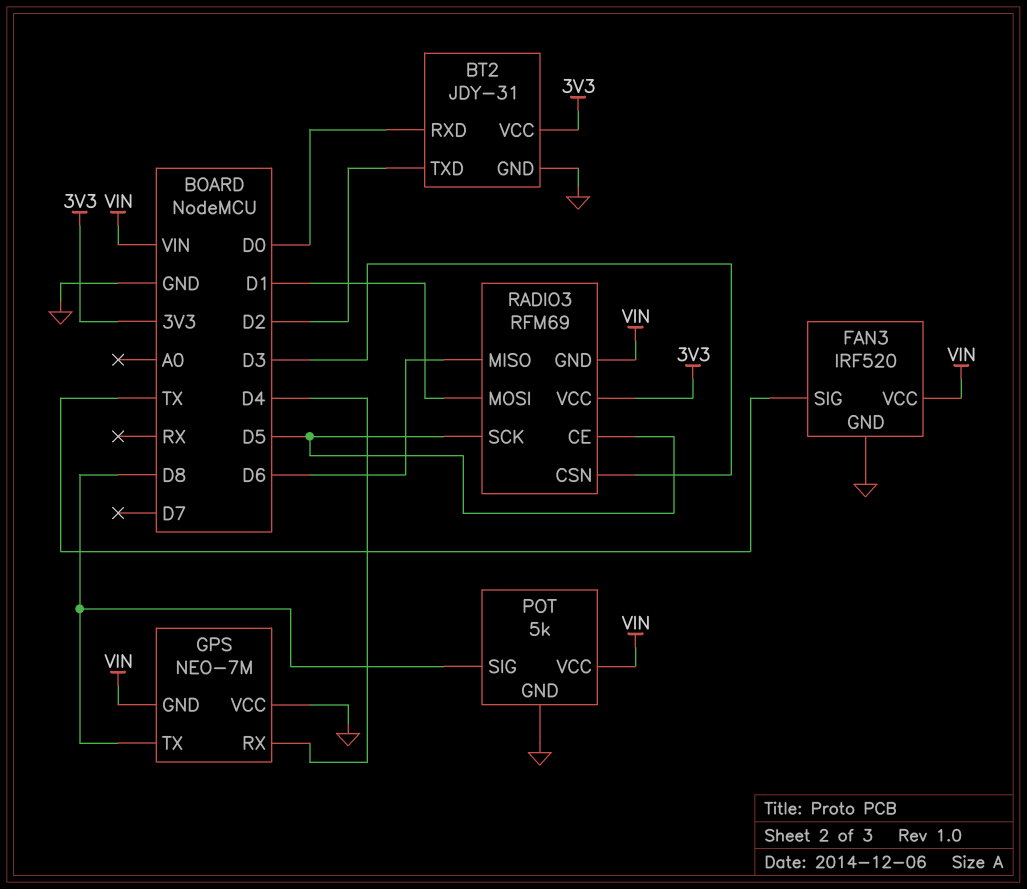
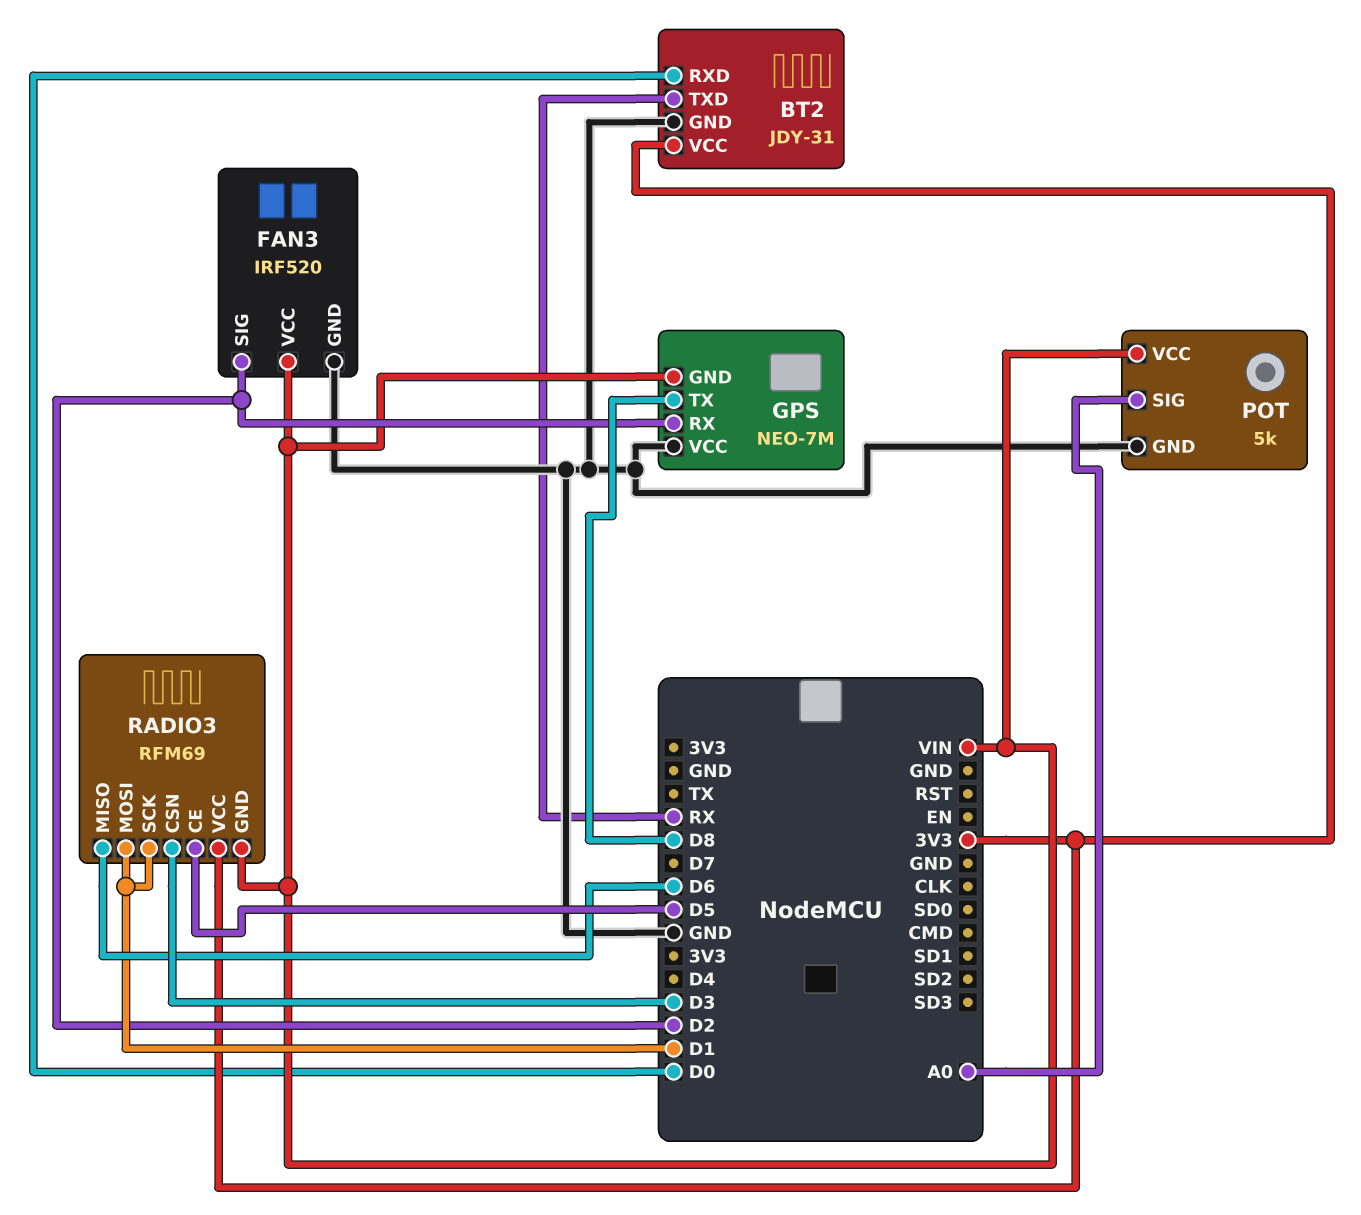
BT2 pin TXD: D2 -> RX
FAN3 pin SIG: TX -> D2
GPS pin RX: D4 -> D2
POT pin SIG: D8 -> A0
RADIO3 pin SCK: D5 -> D1

